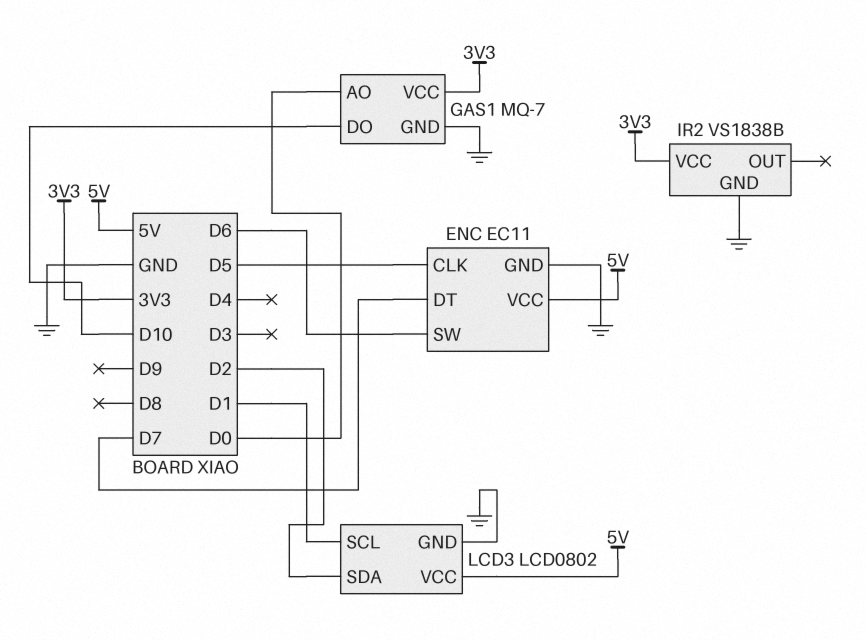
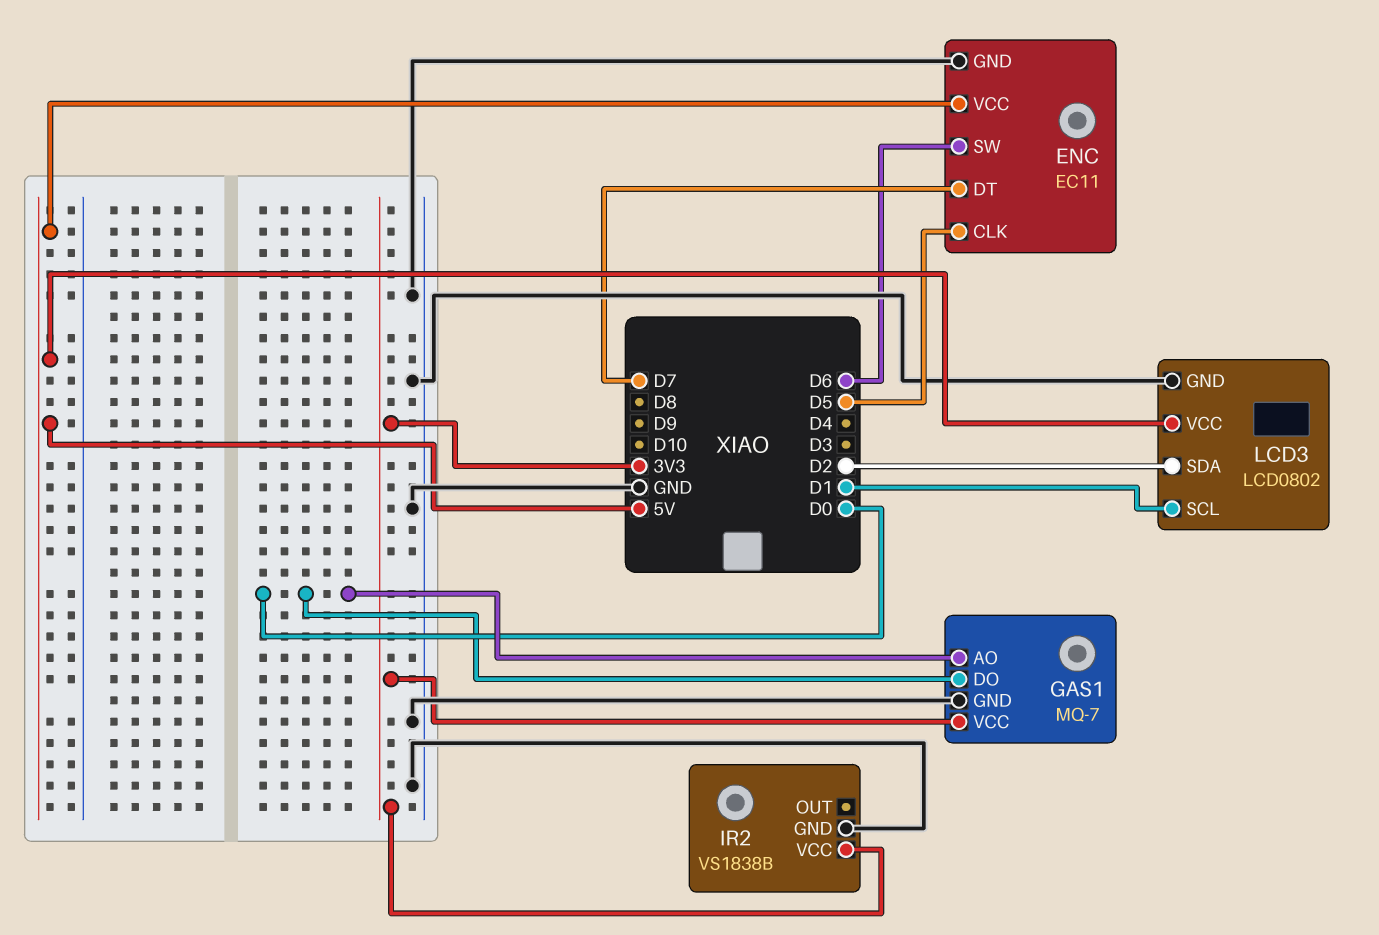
GAS1 pin DO: D10 -> D0

